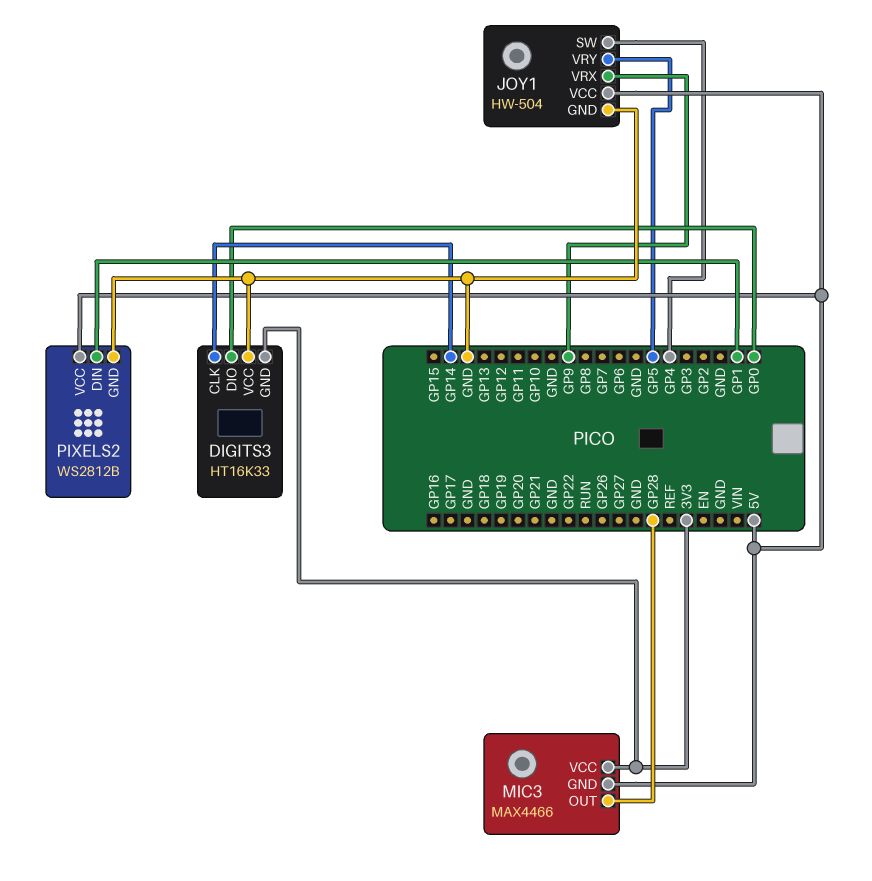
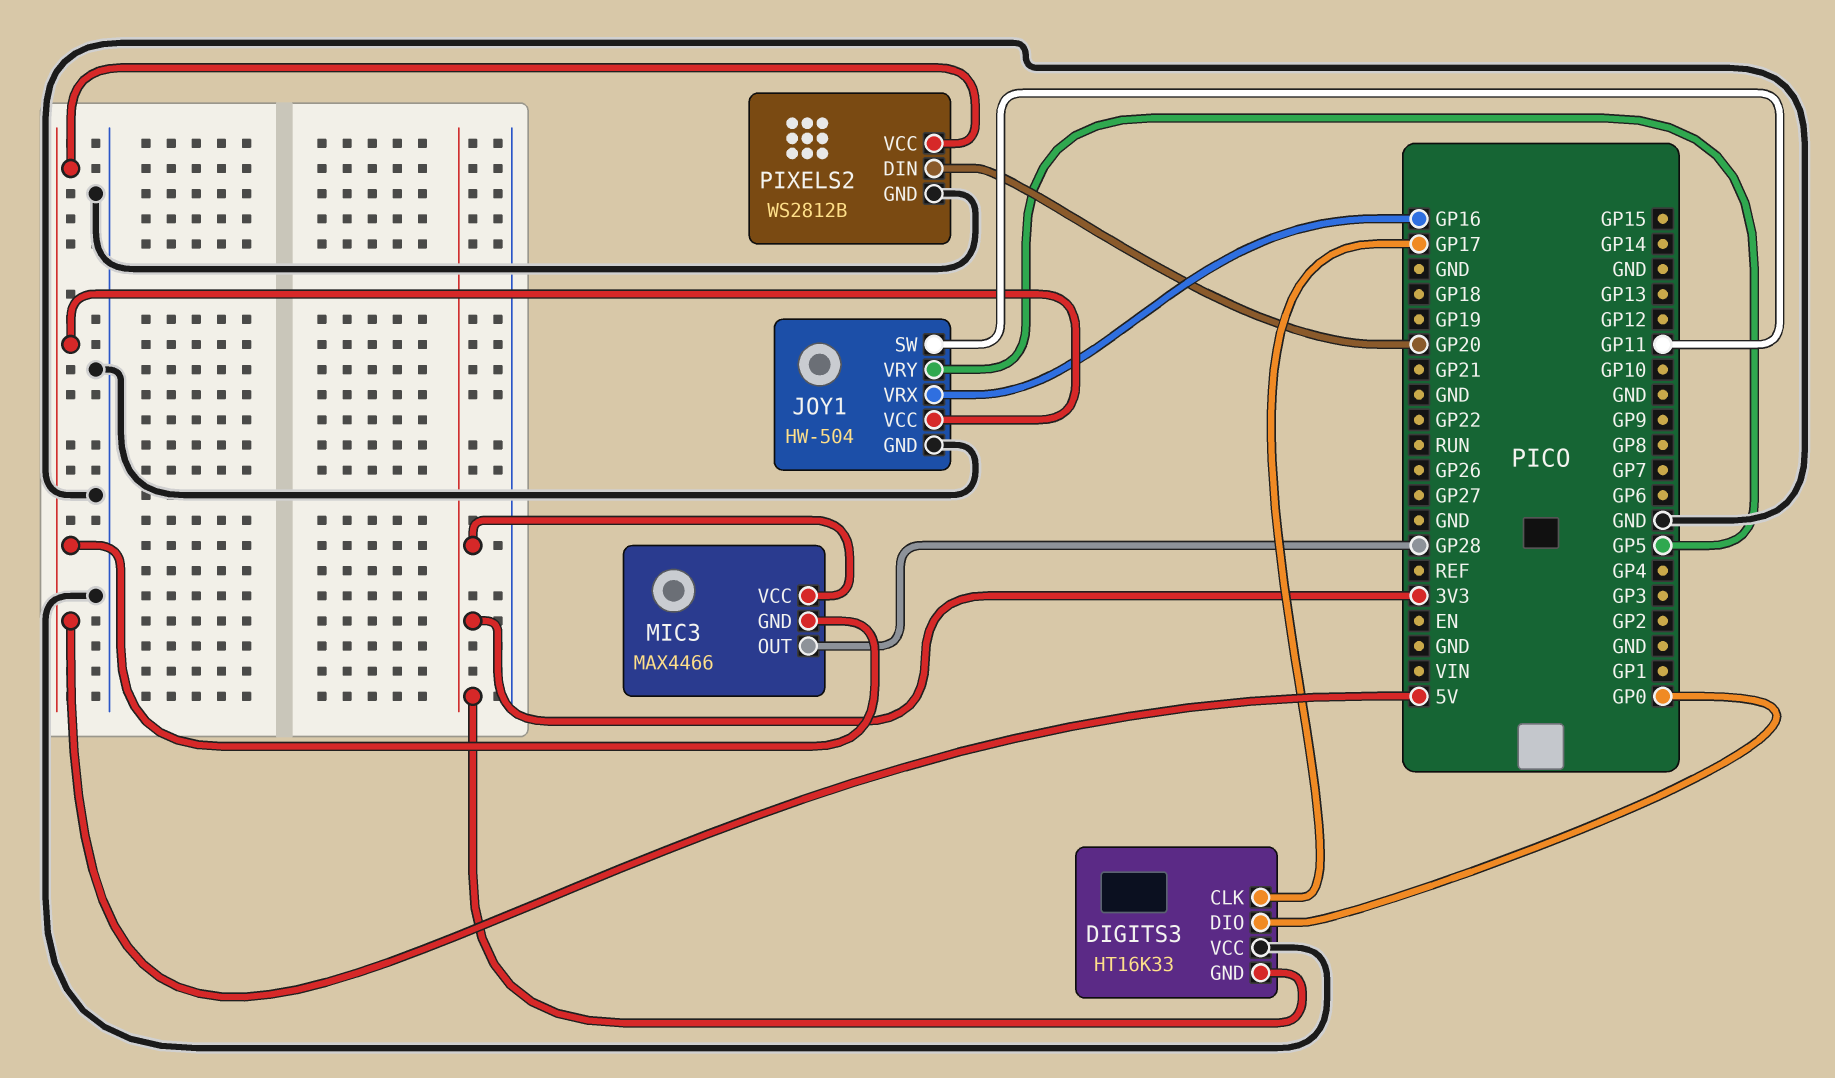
DIGITS3 pin CLK: GP14 -> GP17
JOY1 pin SW: GP4 -> GP11
JOY1 pin VRX: GP9 -> GP16
PIXELS2 pin DIN: GP1 -> GP20

